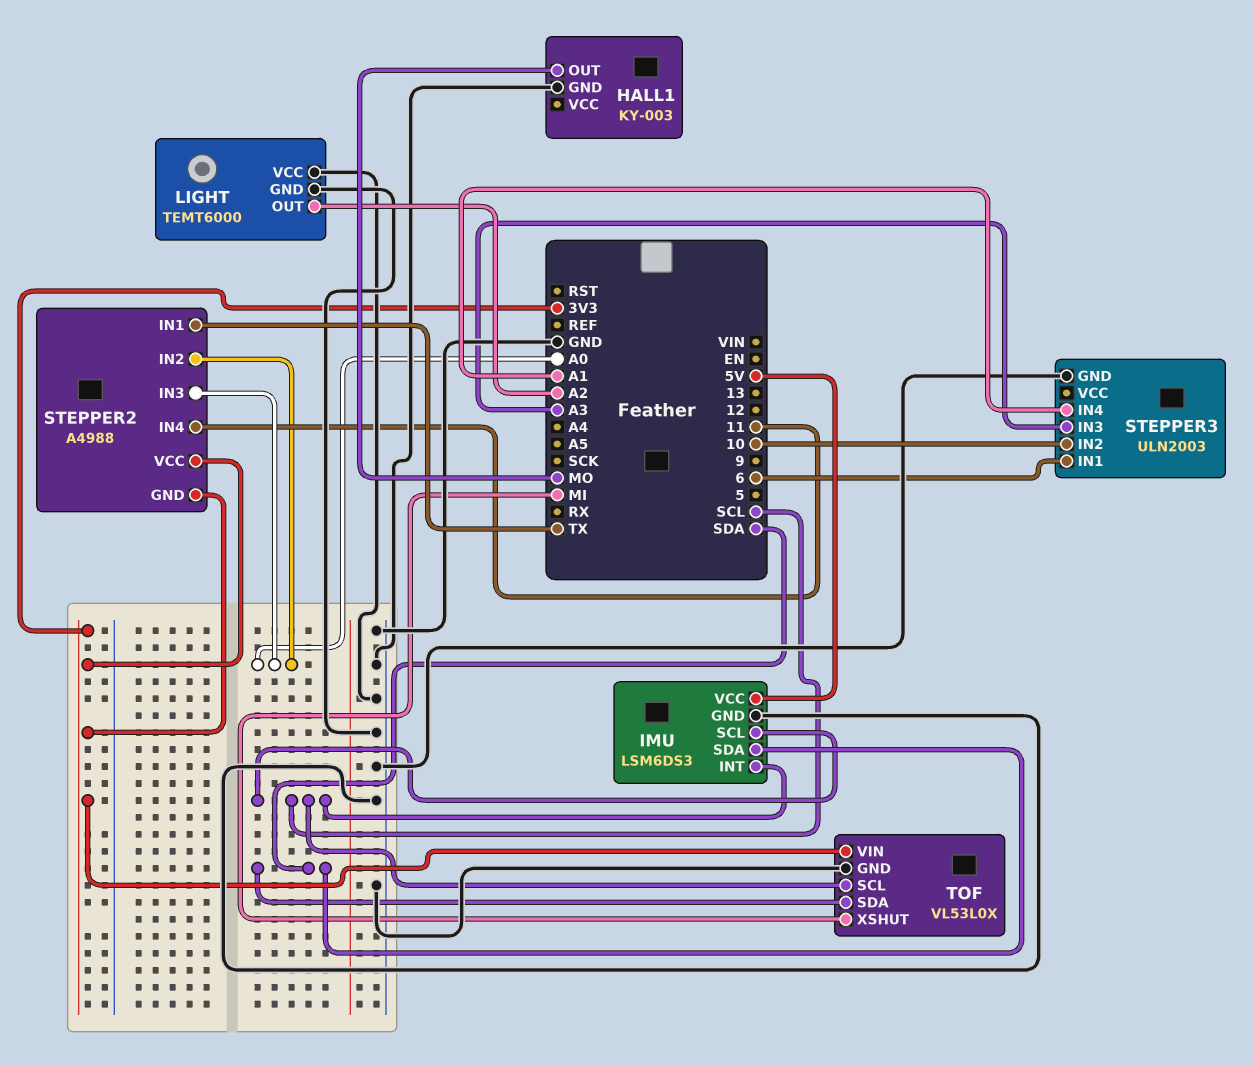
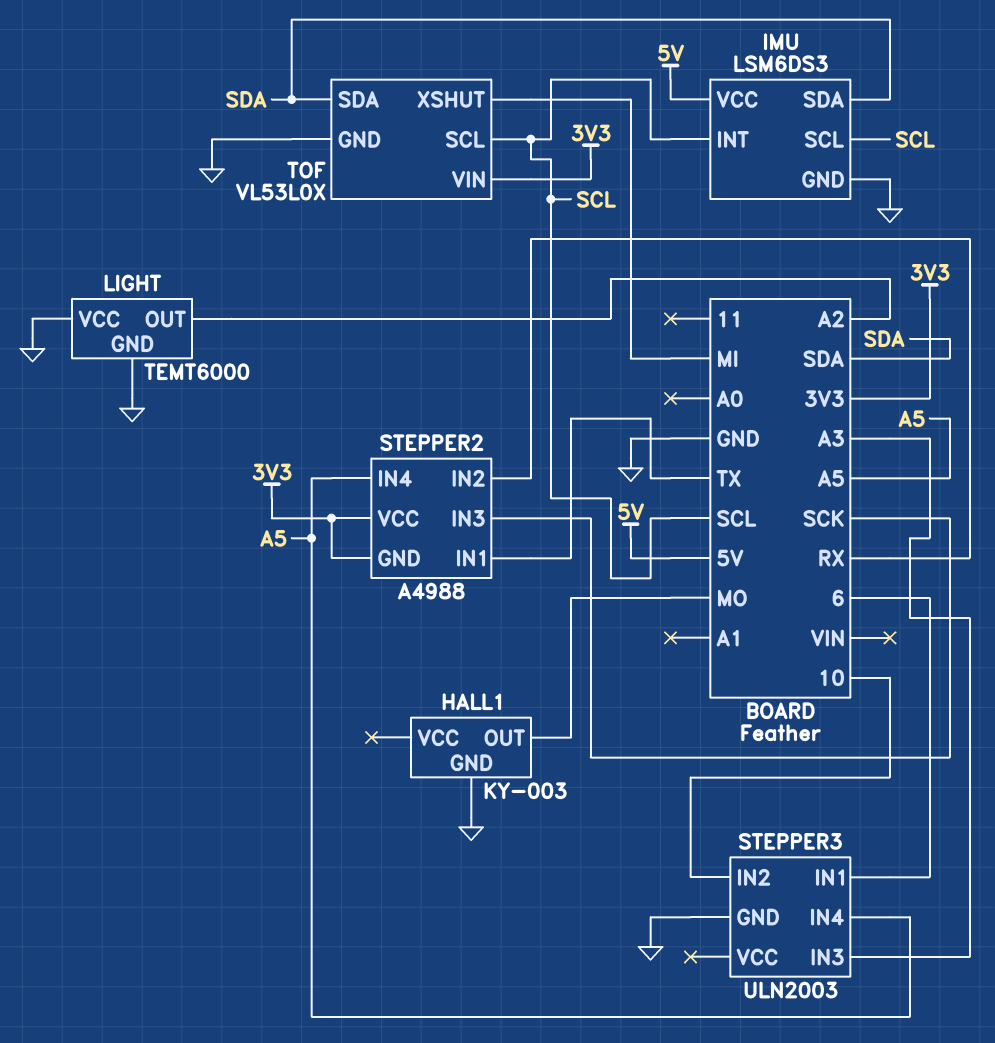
STEPPER2 pin IN2: A0 -> RX
STEPPER2 pin IN3: A0 -> SCK
STEPPER2 pin IN4: 11 -> A5
STEPPER3 pin IN4: A1 -> A5

